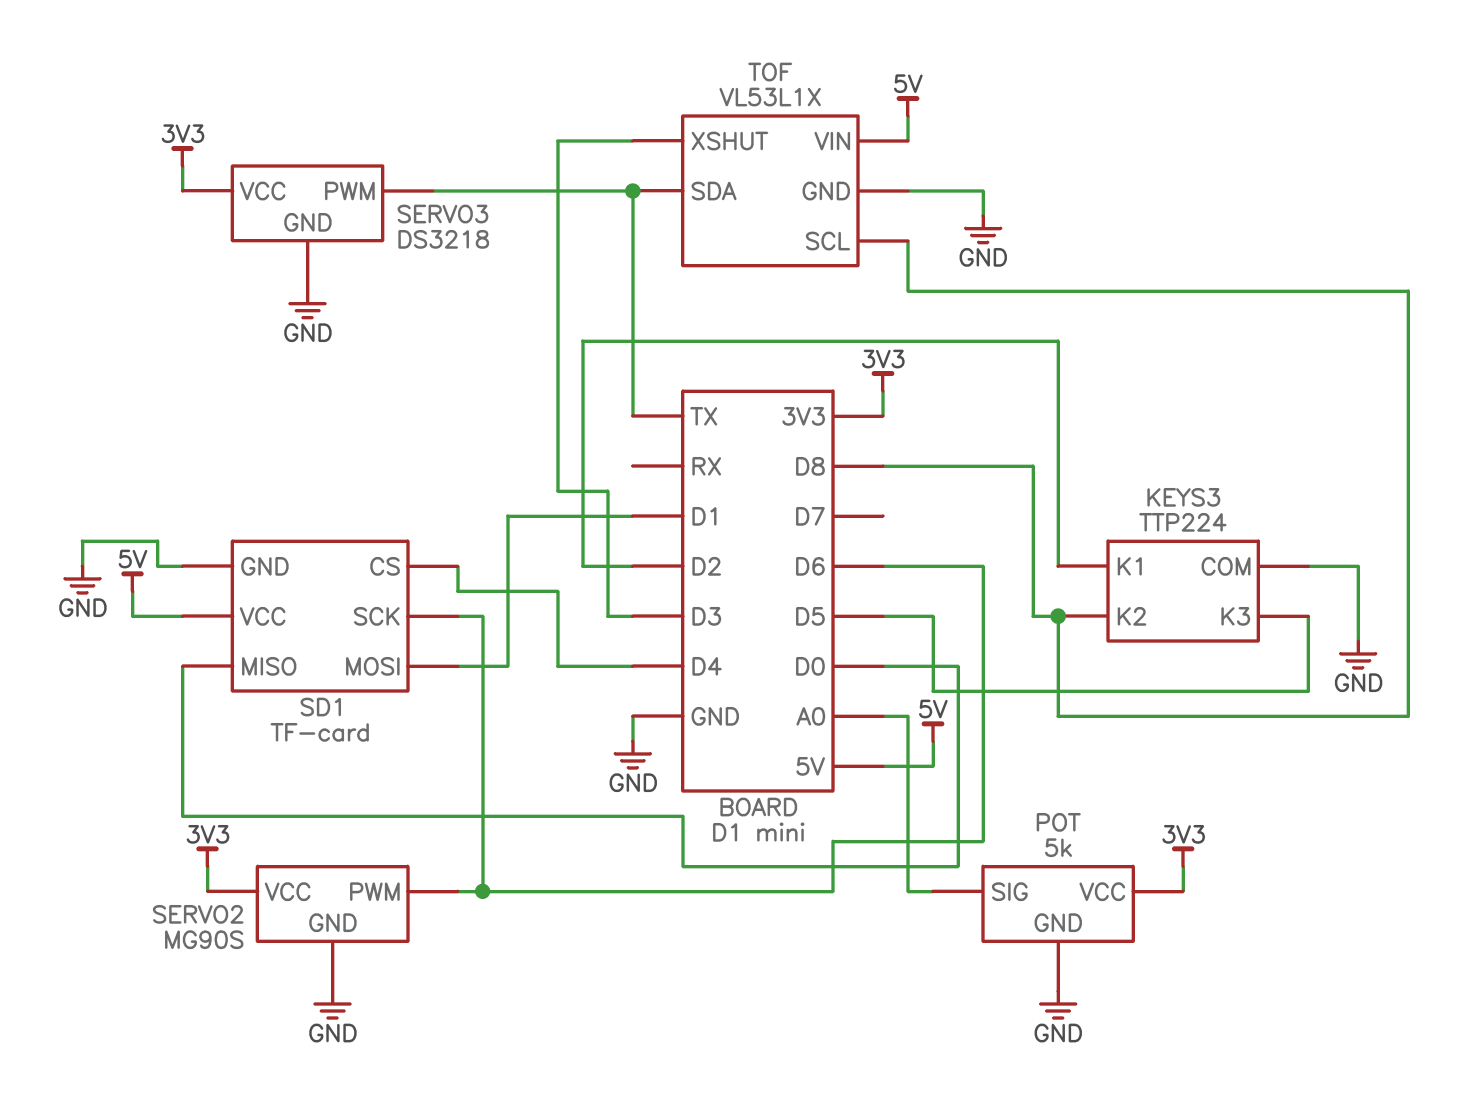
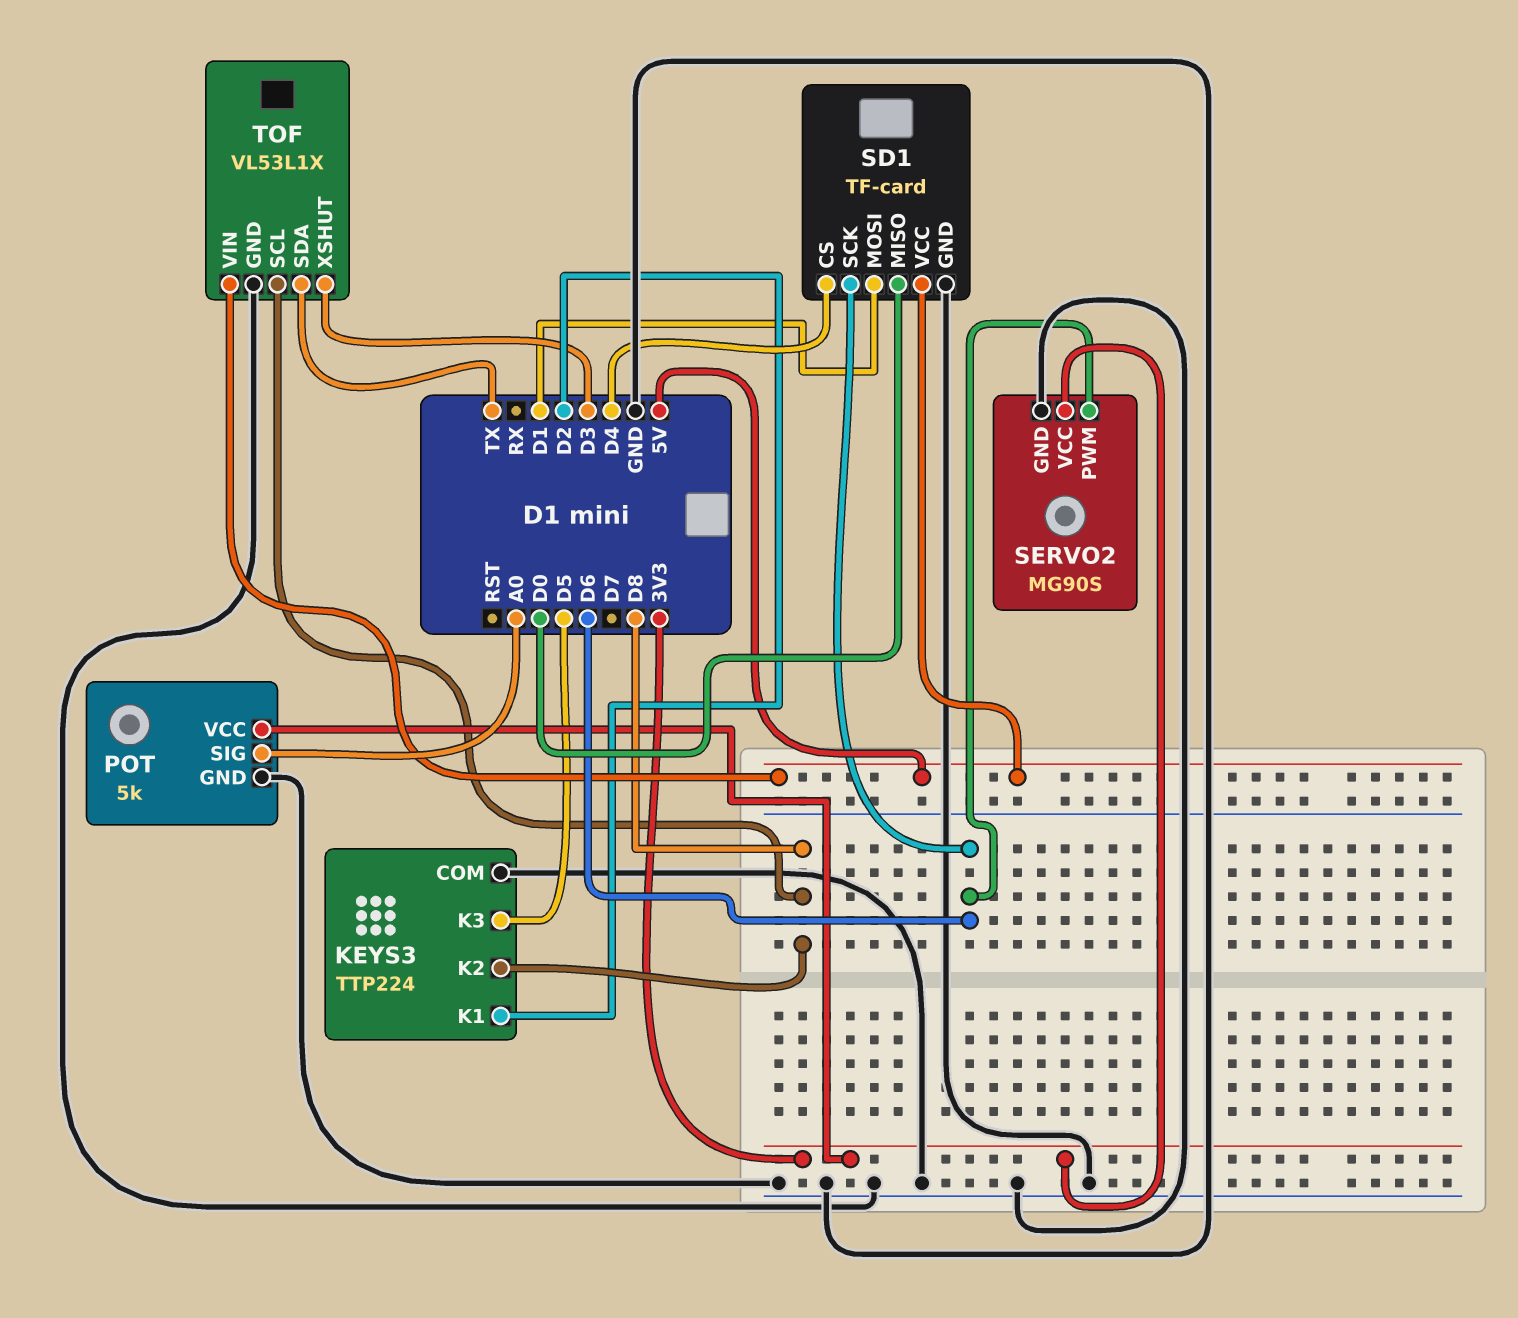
SERVO3: DS3218 -> none
SERVO3 pin GND: GND -> none
SERVO3 pin PWM: TX -> none
SERVO3 pin VCC: 3V3 -> none

